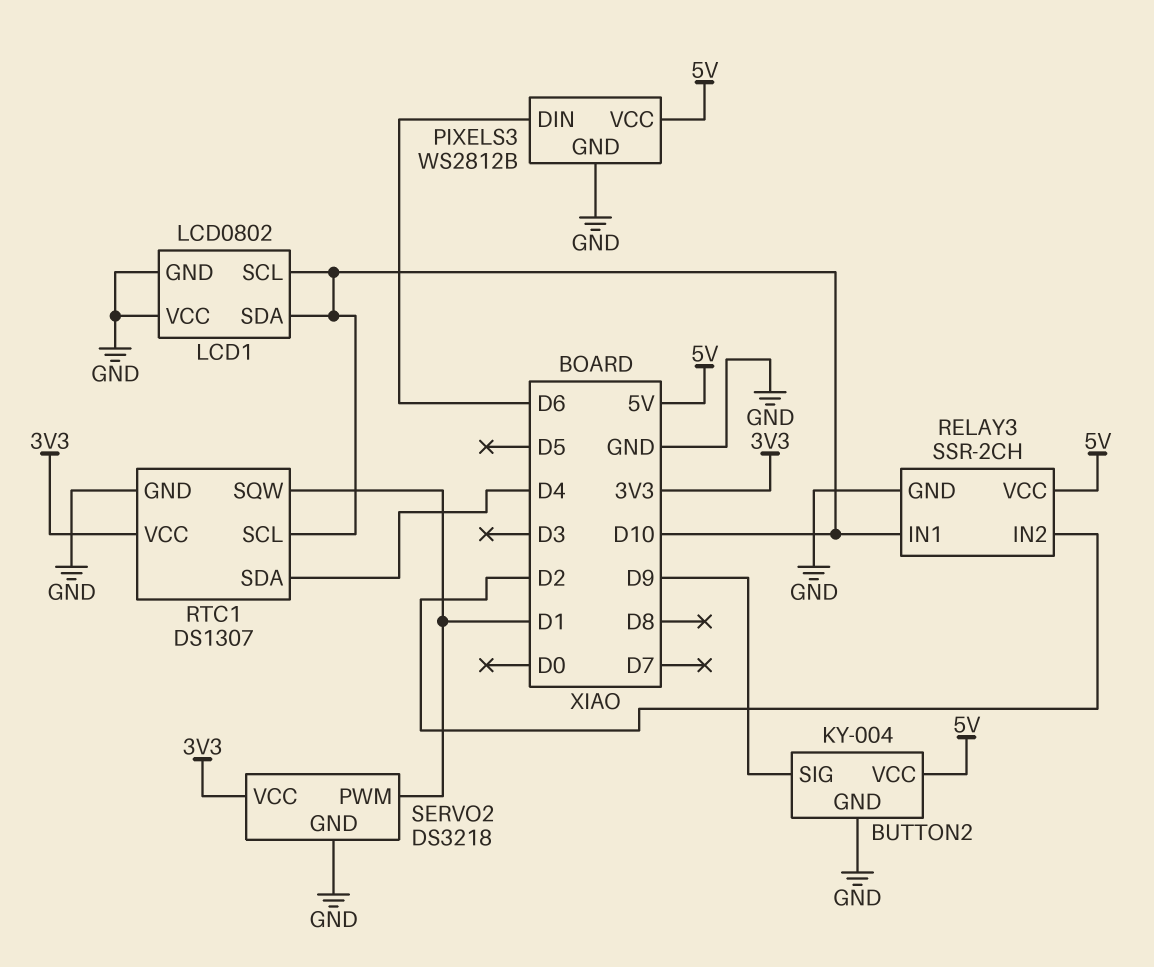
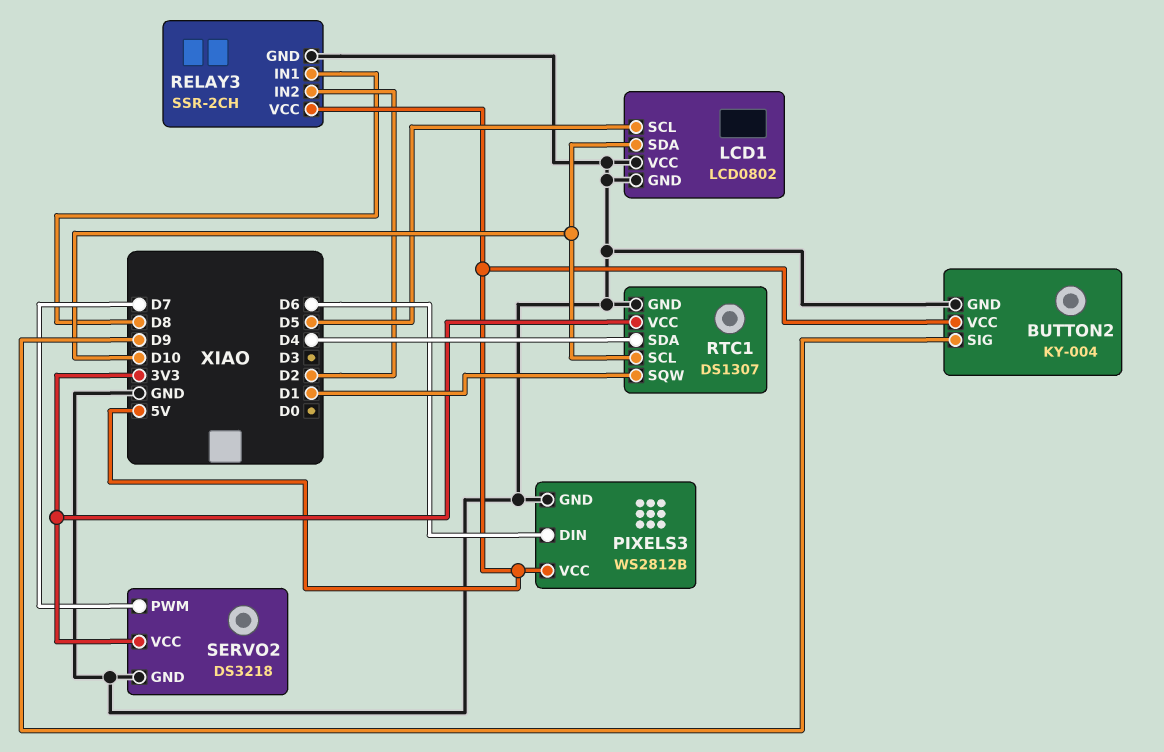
LCD1 pin SCL: D10 -> D5
RELAY3 pin IN1: D10 -> D8
SERVO2 pin PWM: D1 -> D7

